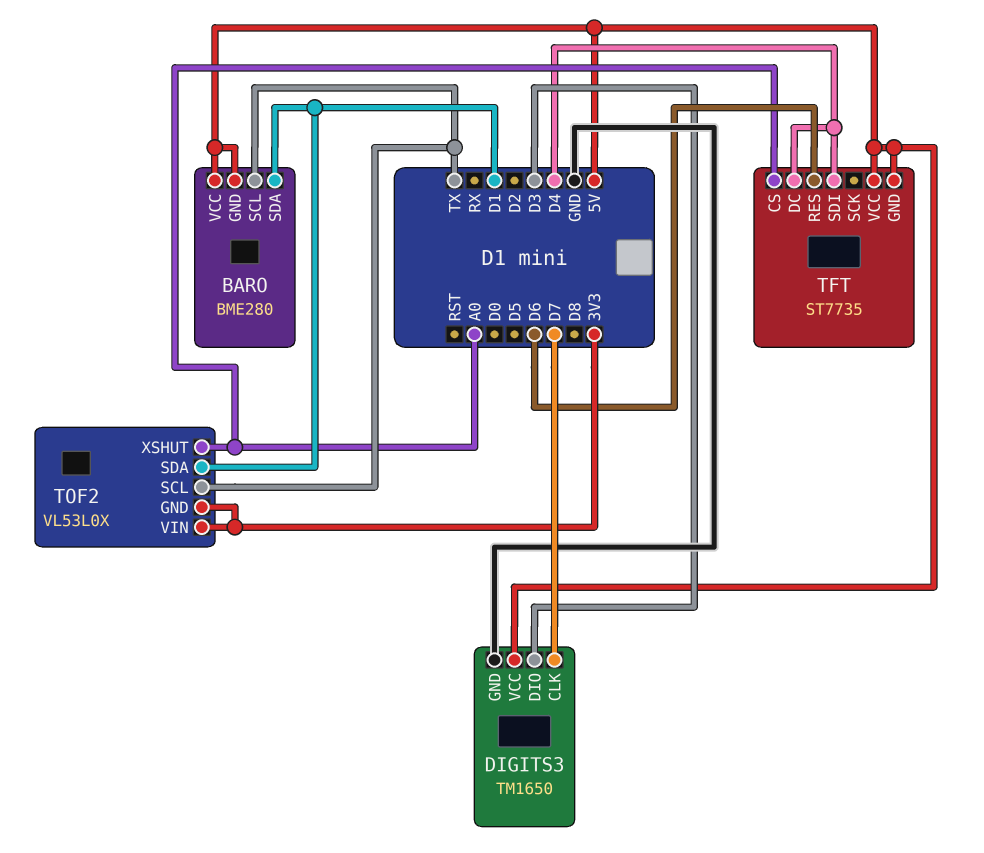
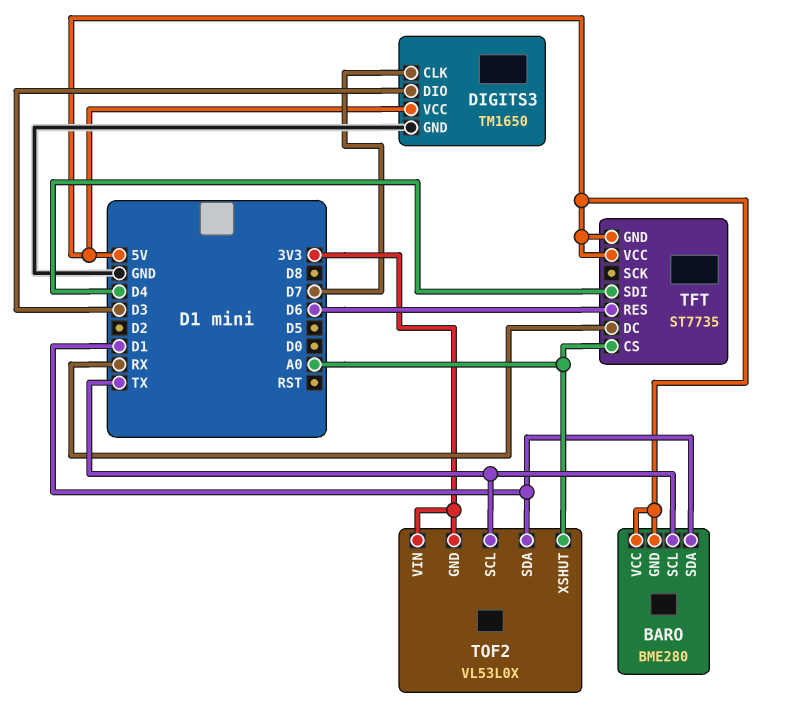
TFT pin DC: D4 -> RX

